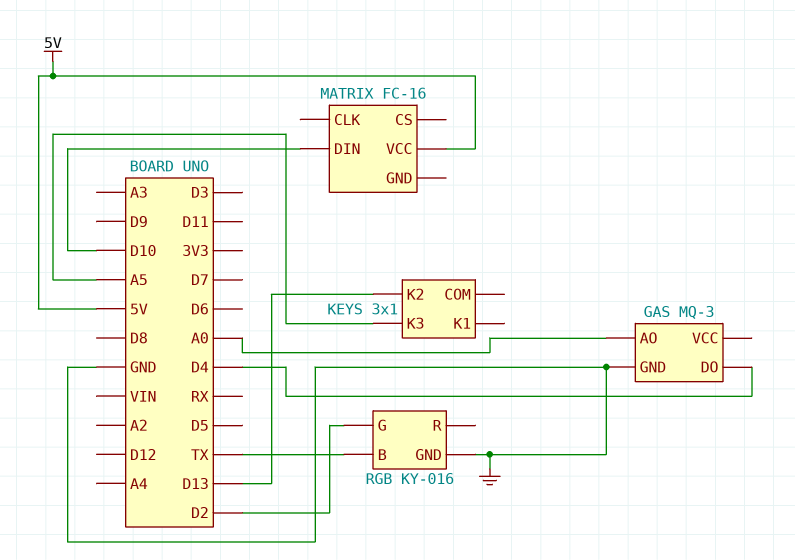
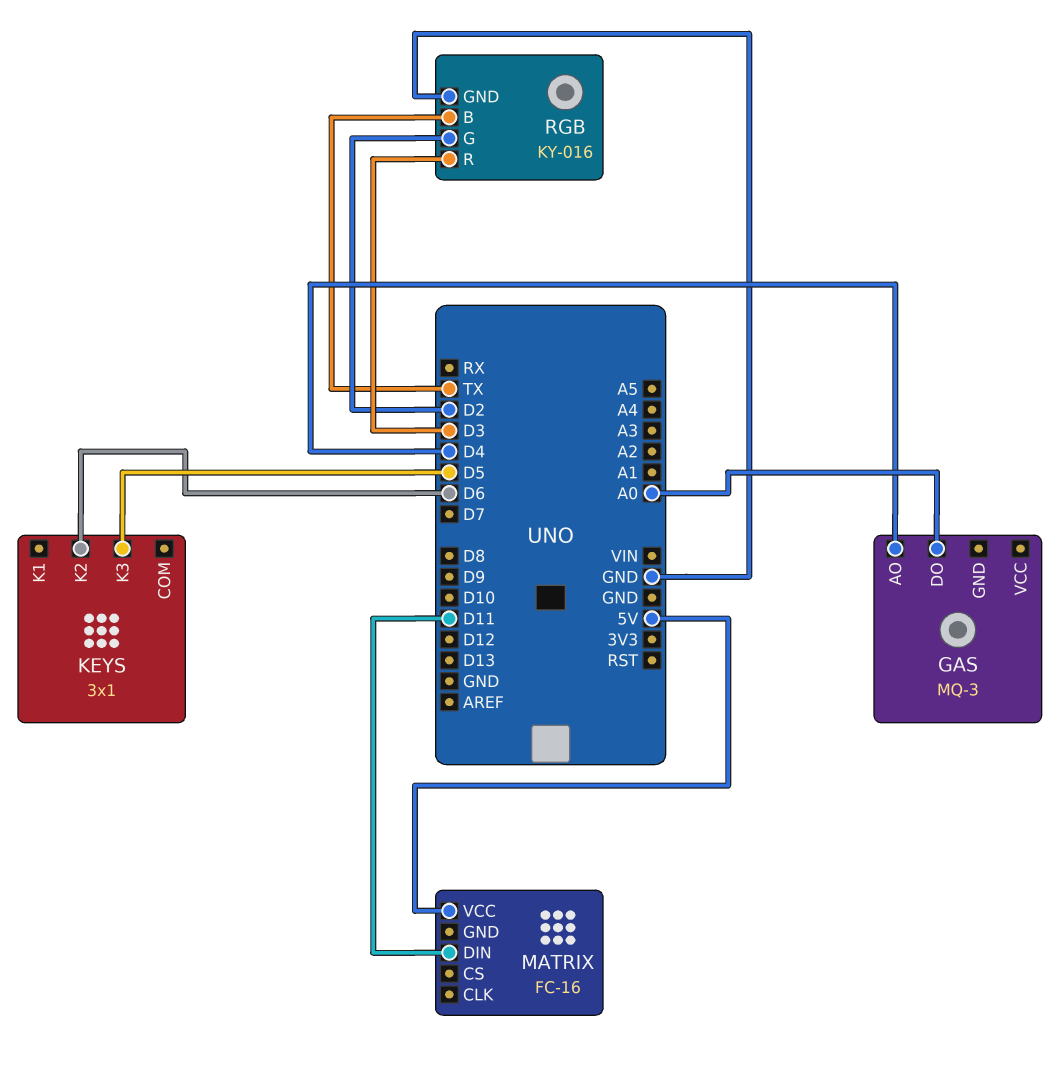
GAS pin AO: A0 -> D4
GAS pin DO: D4 -> A0
GAS pin GND: GND -> none
KEYS pin K2: D13 -> D6
KEYS pin K3: A5 -> D5
MATRIX pin DIN: D10 -> D11
RGB pin R: none -> D3

